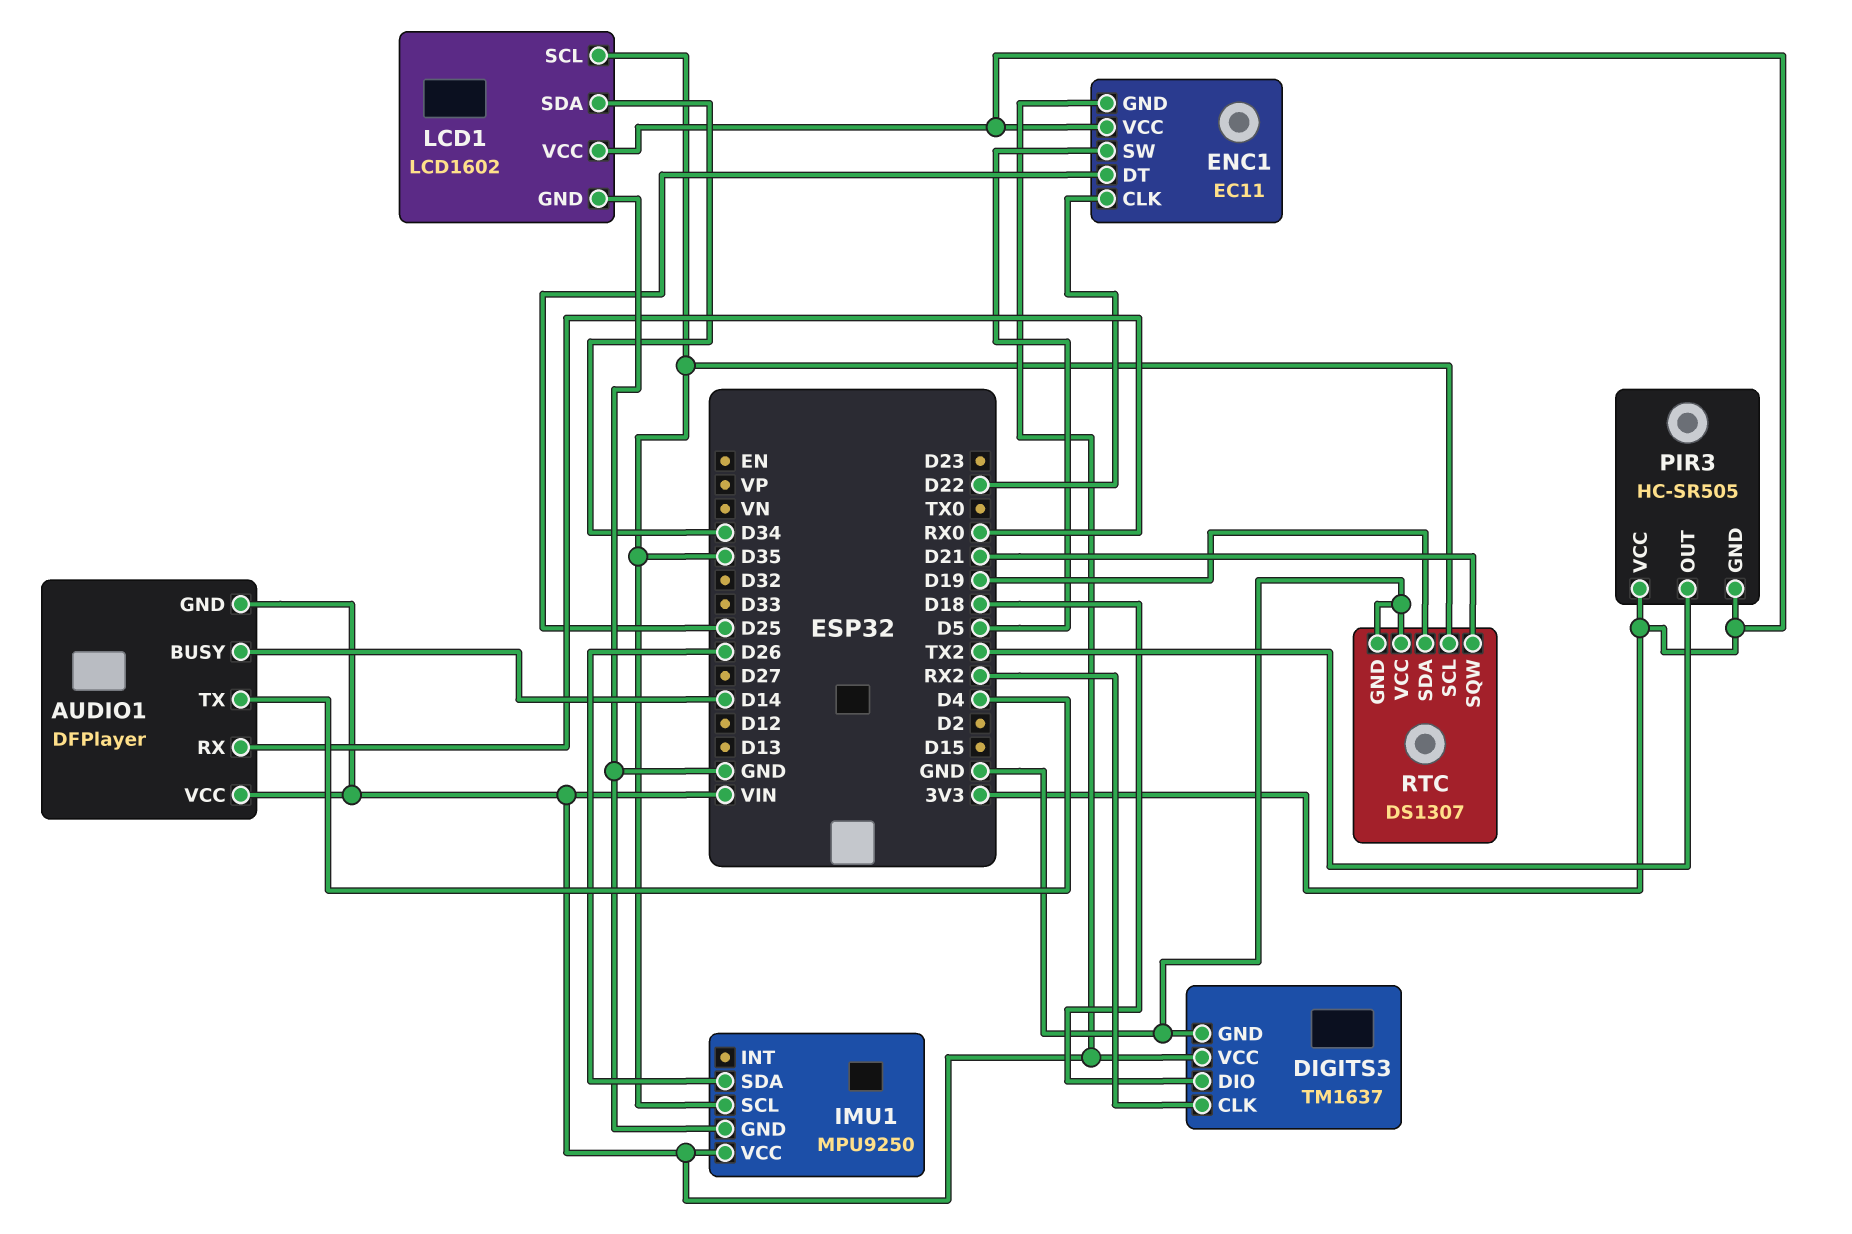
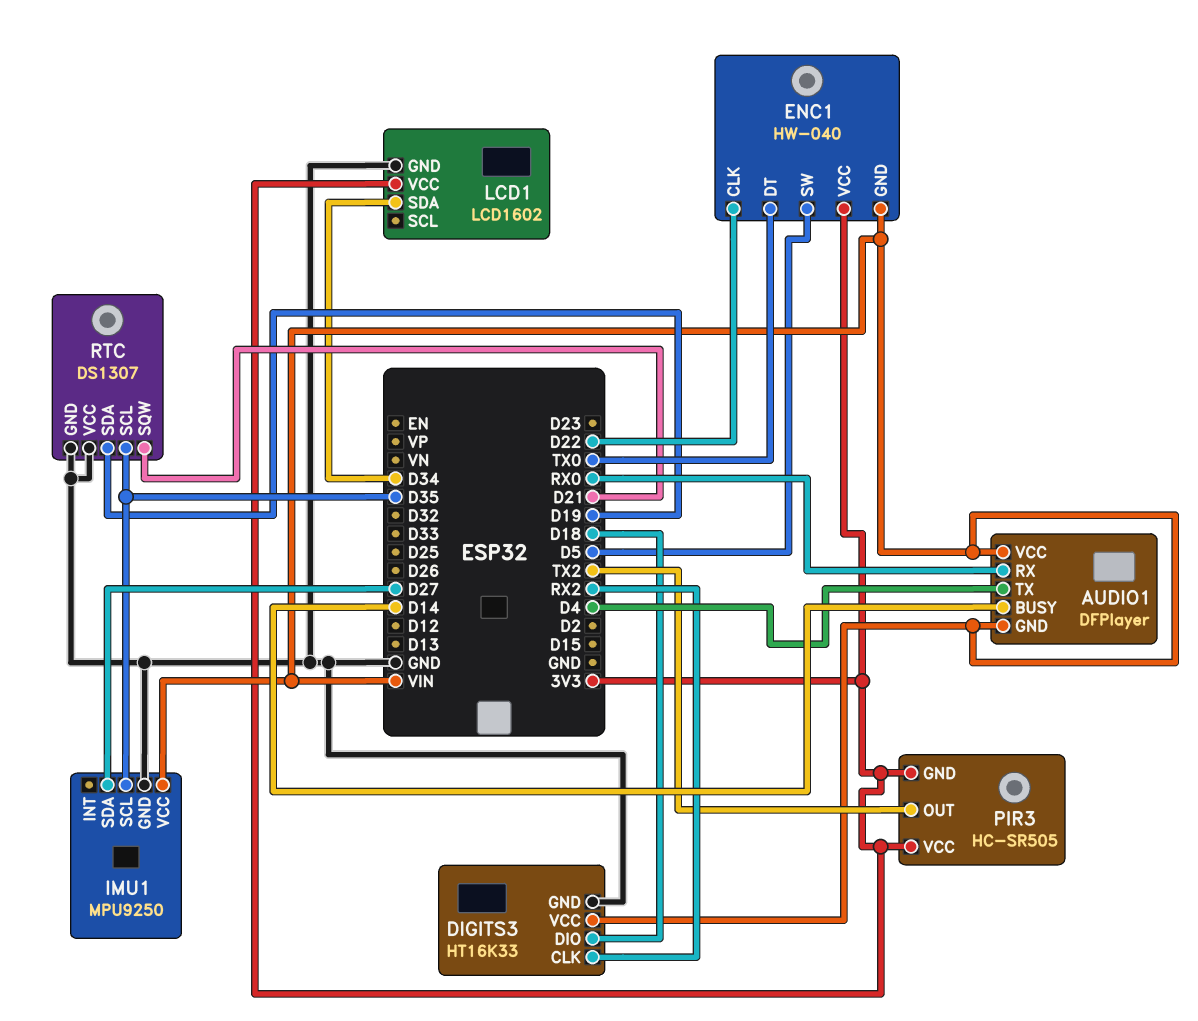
DIGITS3: TM1637 -> HT16K33
ENC1: EC11 -> HW-040
ENC1 pin DT: D25 -> TX0
IMU1 pin SDA: D26 -> D27
LCD1 pin SCL: D35 -> none

